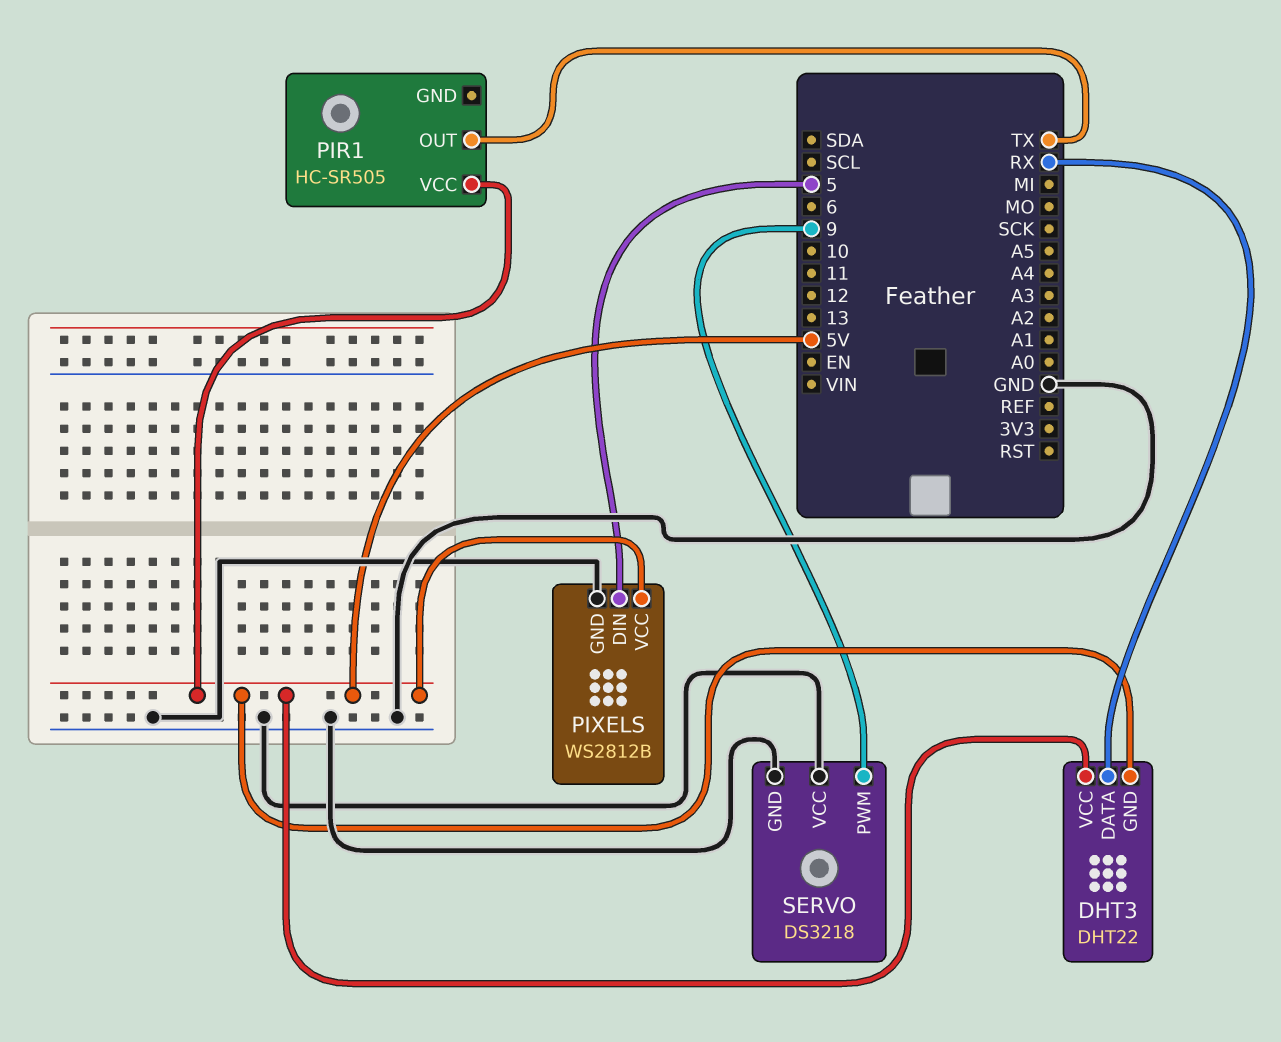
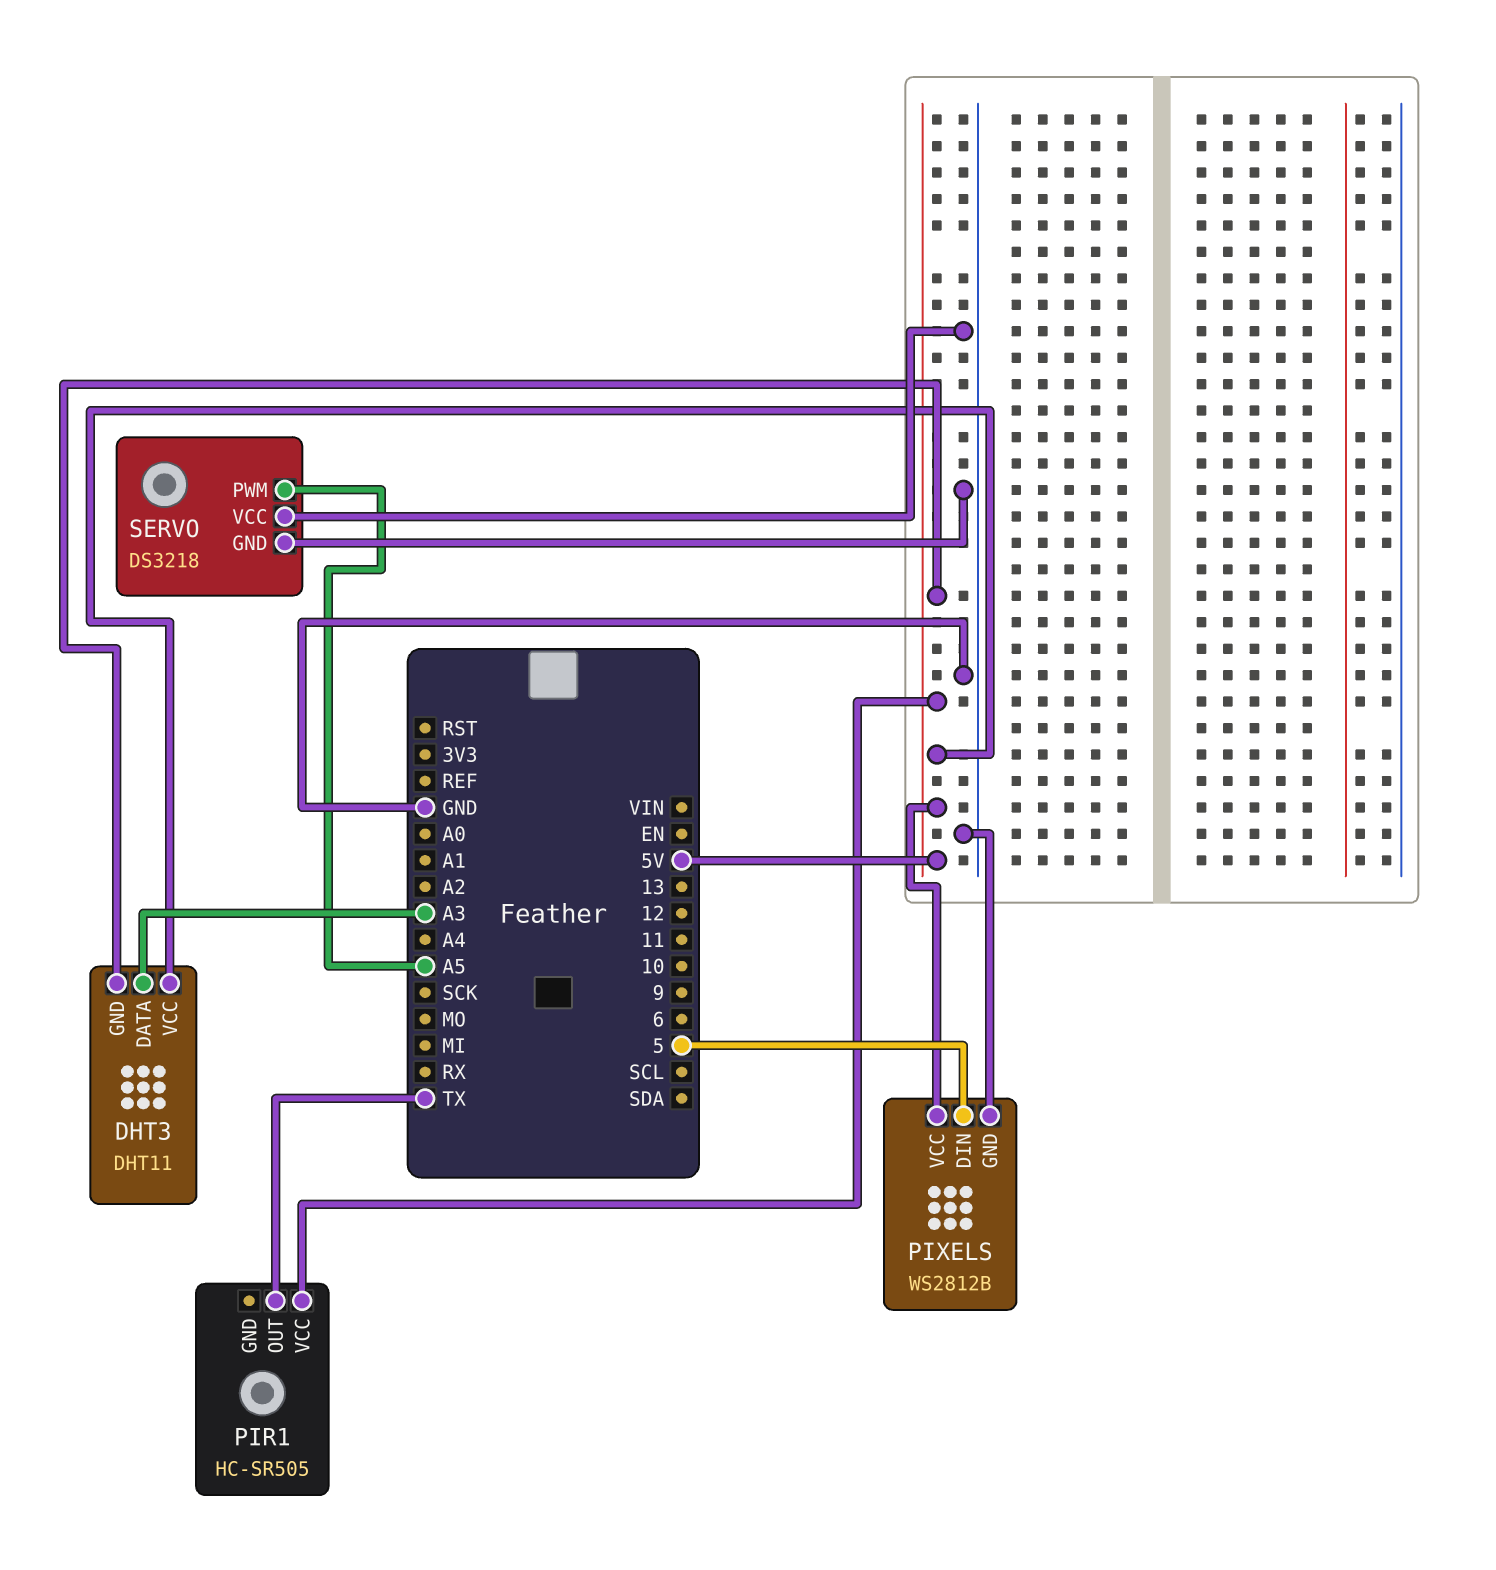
DHT3: DHT22 -> DHT11
DHT3 pin DATA: RX -> A3
SERVO pin PWM: 9 -> A5

